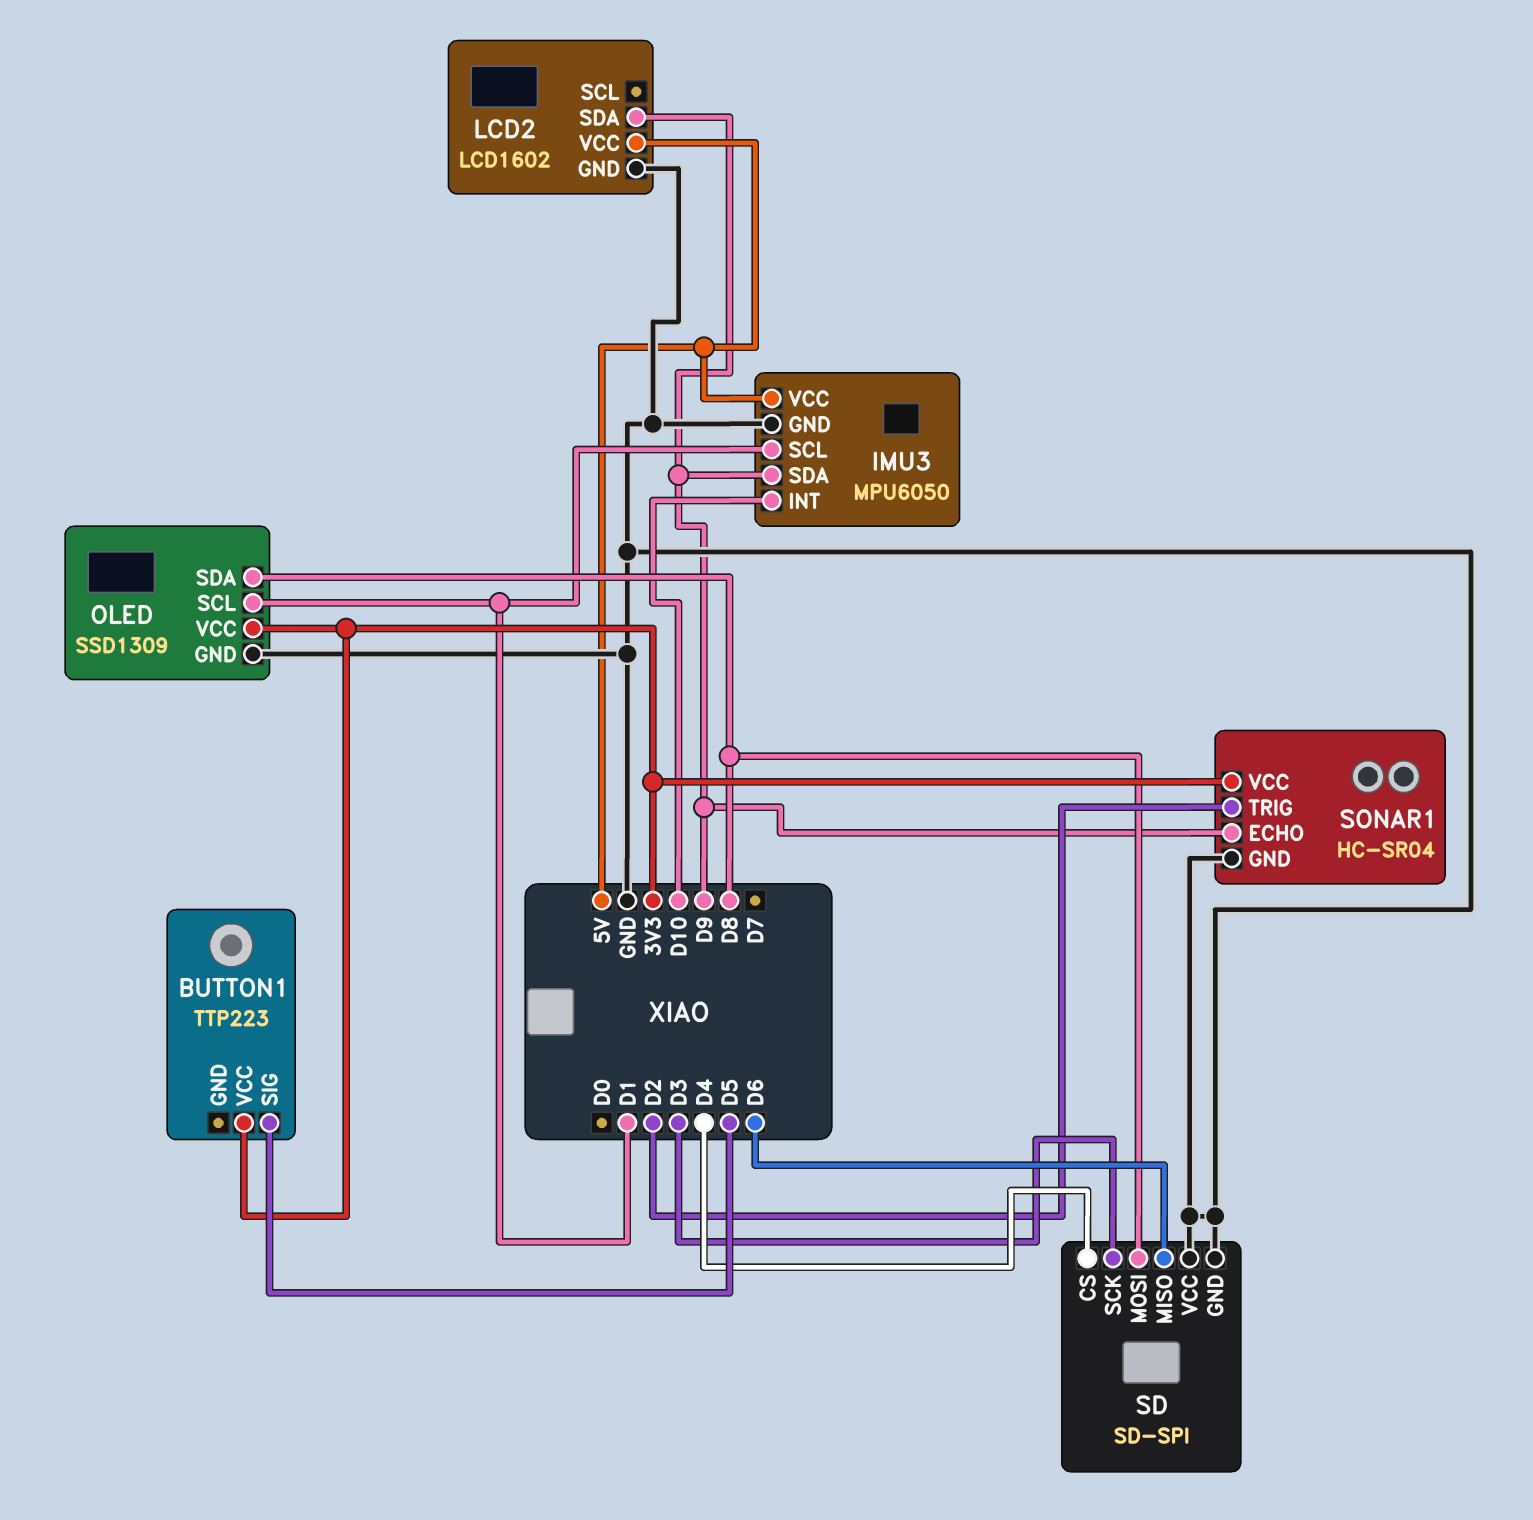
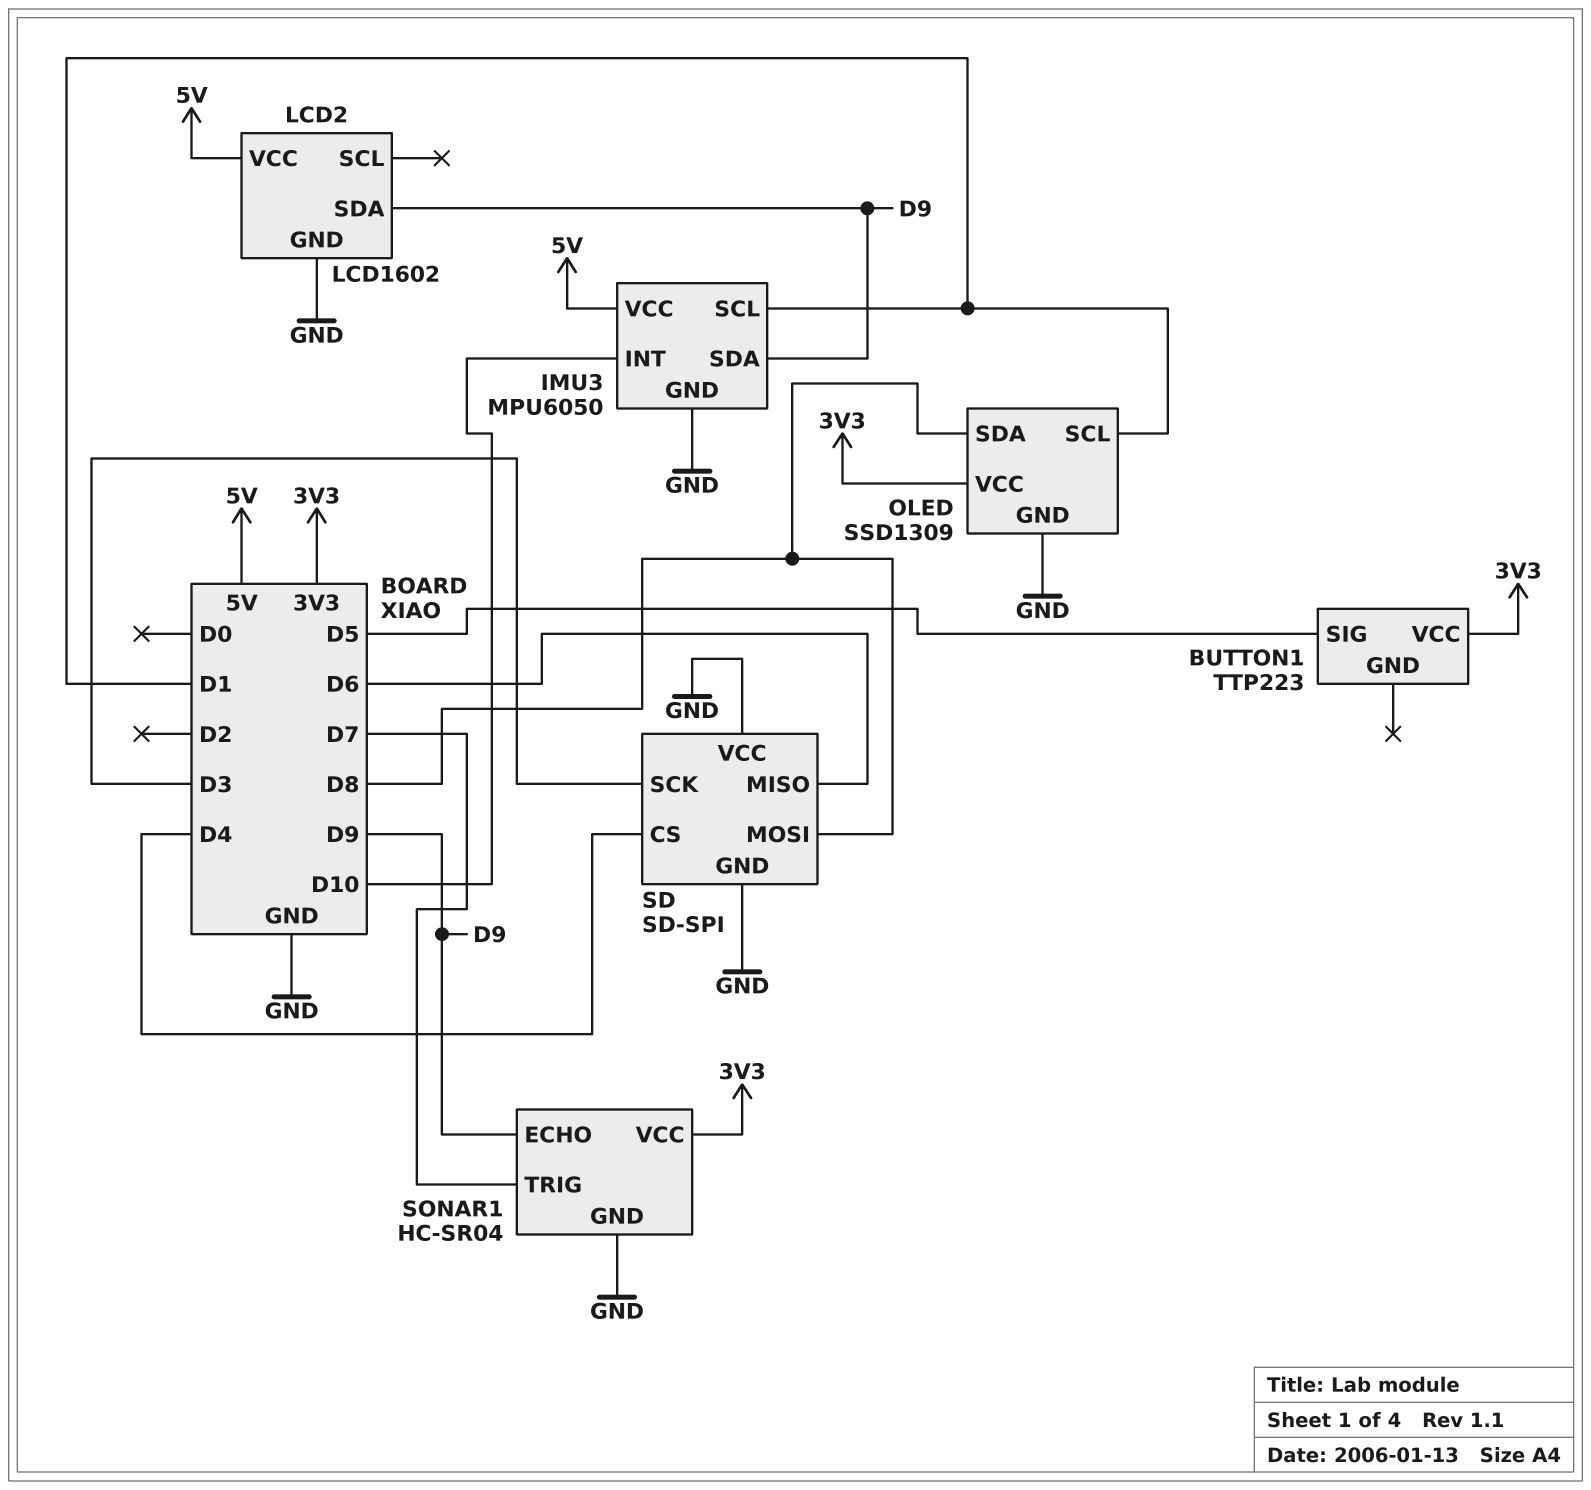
SONAR1 pin TRIG: D2 -> D7

